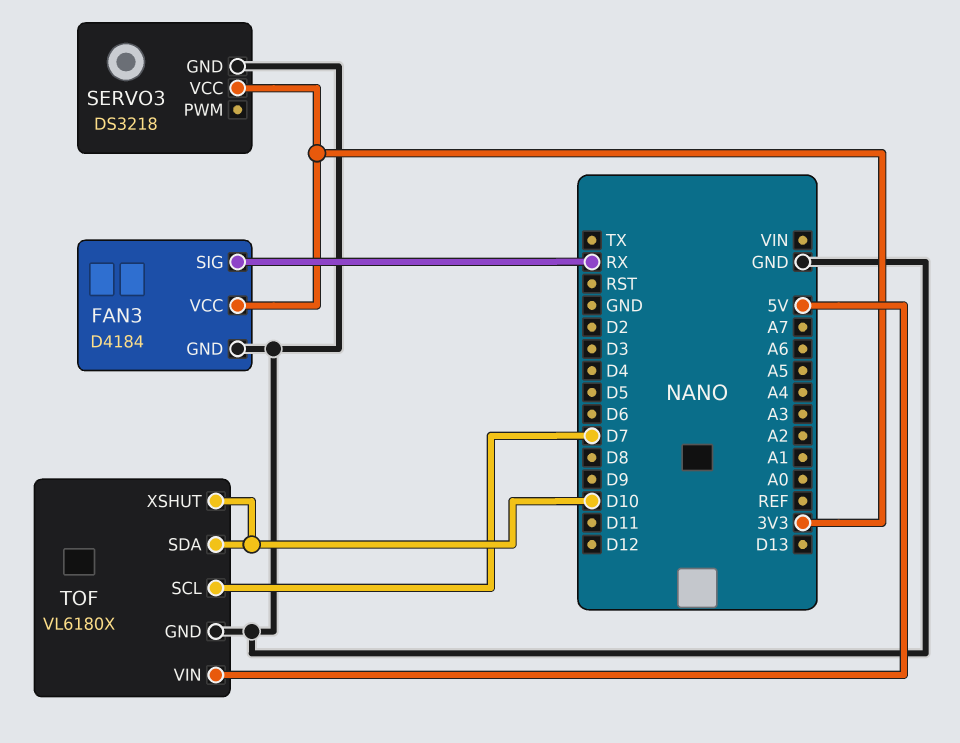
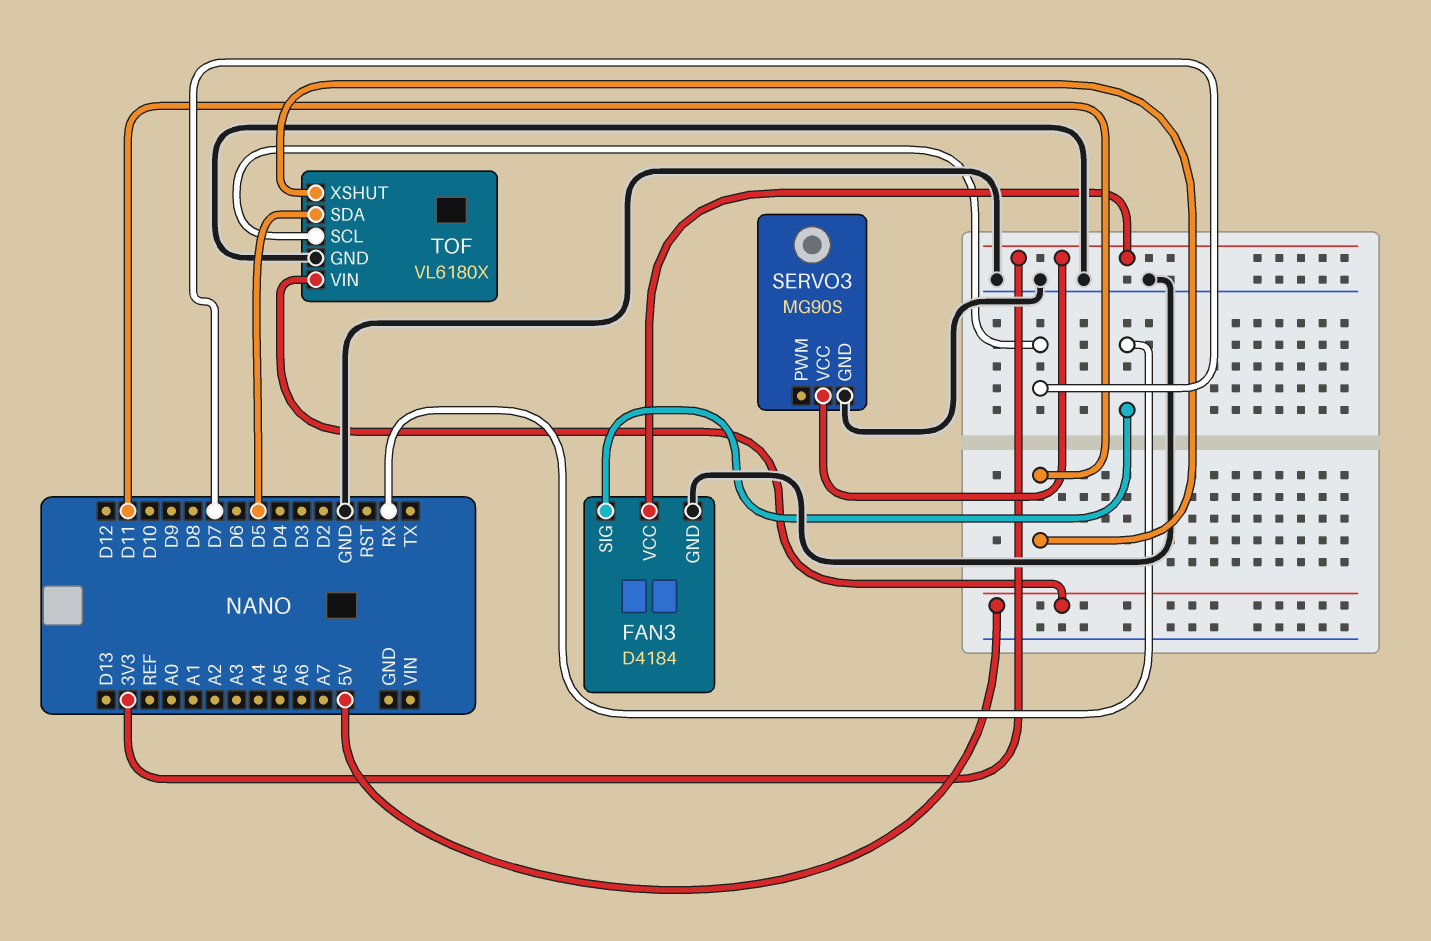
SERVO3: DS3218 -> MG90S
TOF pin SDA: D10 -> D5
TOF pin XSHUT: D10 -> D11

